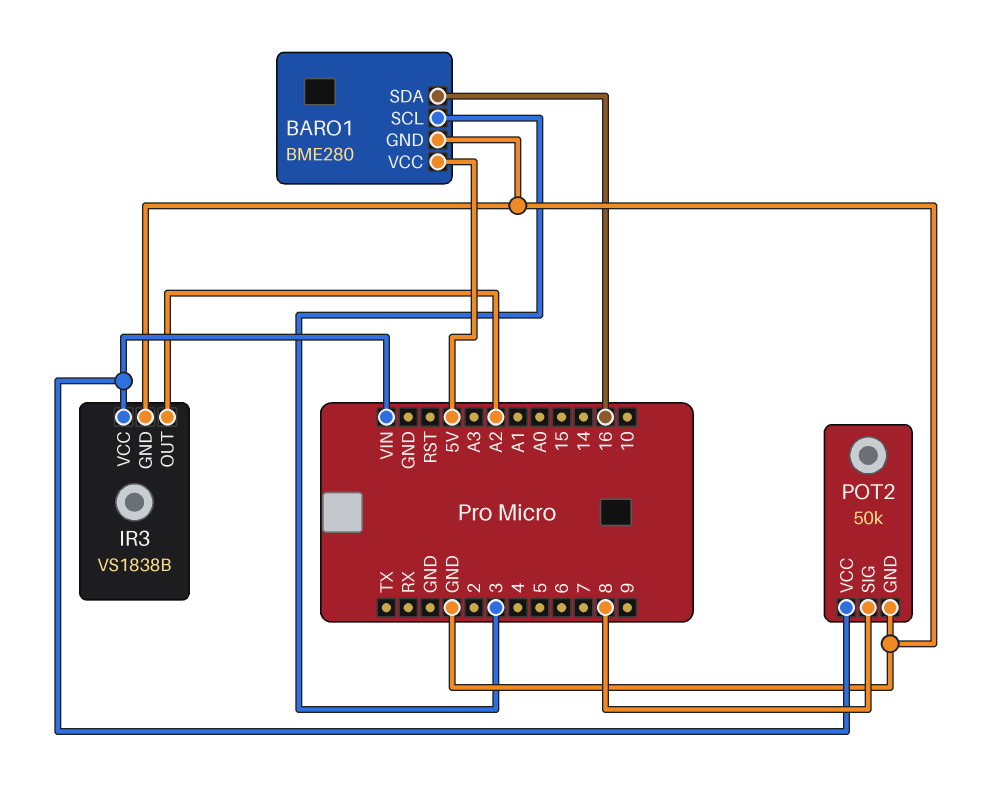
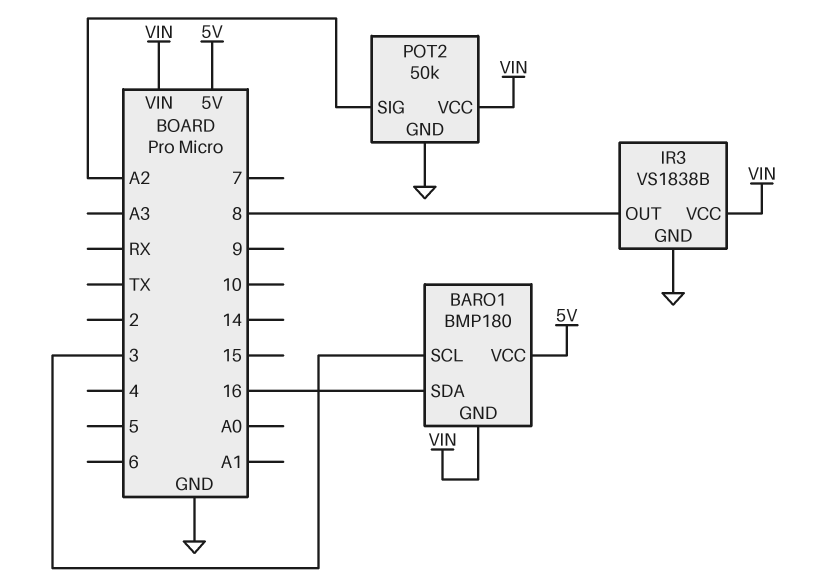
BARO1: BME280 -> BMP180
BARO1 pin GND: GND -> VIN
IR3 pin OUT: A2 -> 8
POT2 pin SIG: 8 -> A2

